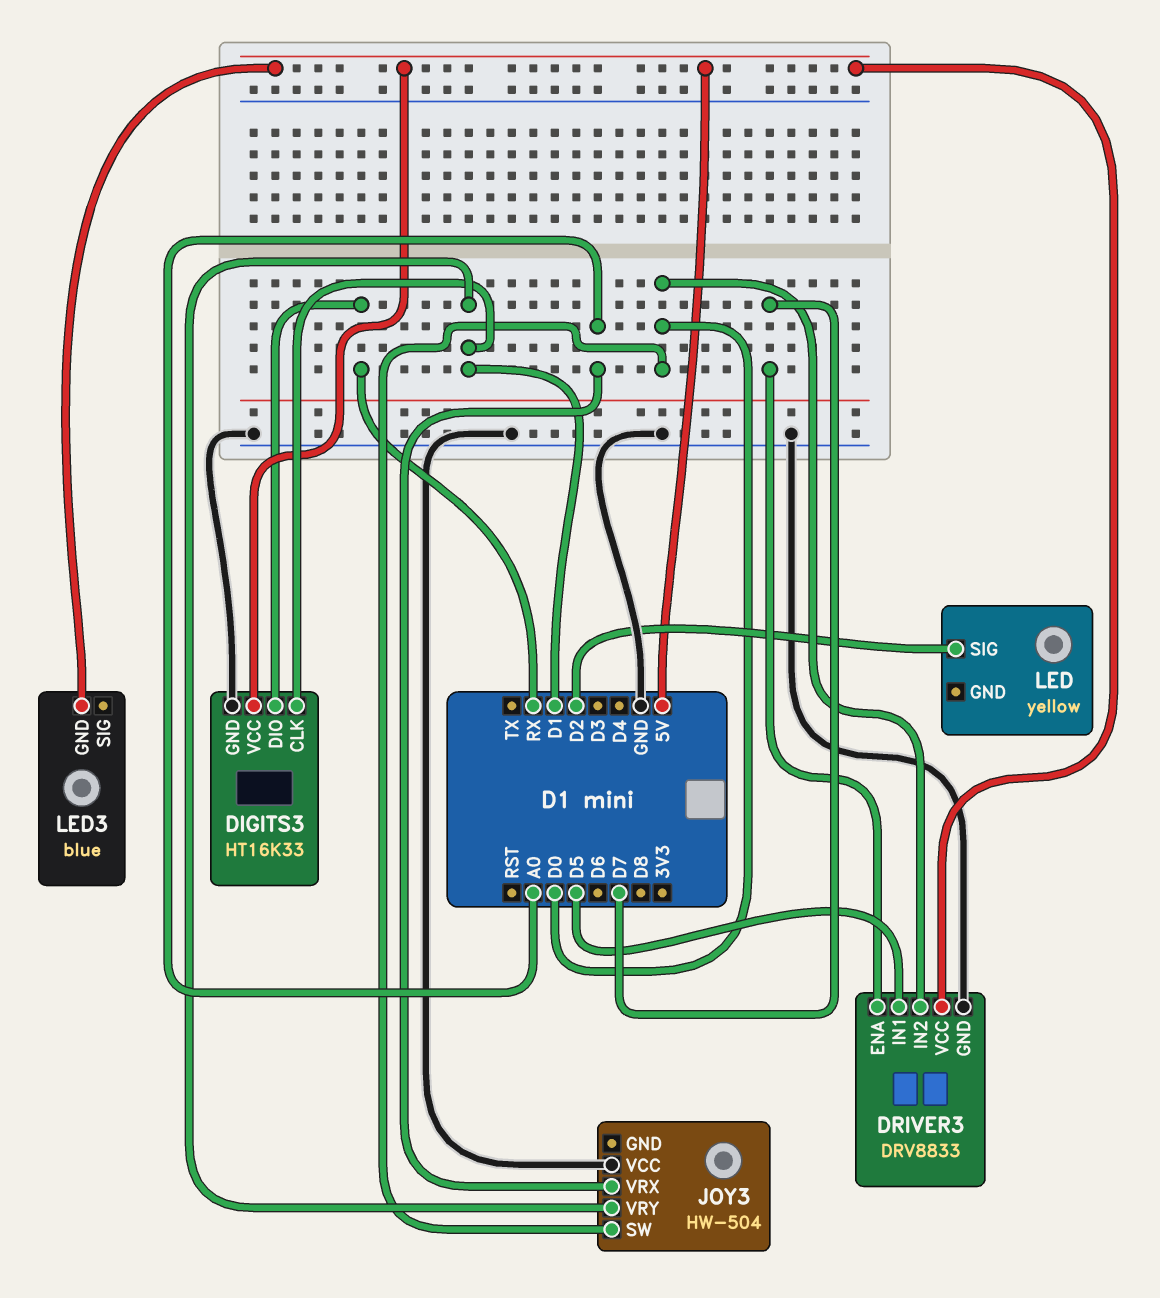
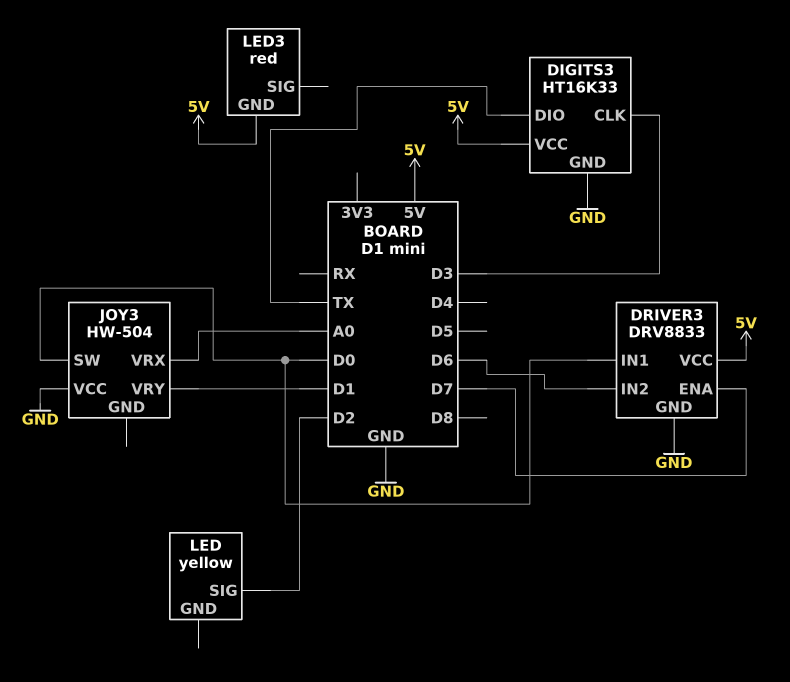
DIGITS3 pin CLK: D1 -> D3
DIGITS3 pin DIO: RX -> TX
DRIVER3 pin IN1: D5 -> D0
DRIVER3 pin IN2: D0 -> D6
LED3: blue -> red

